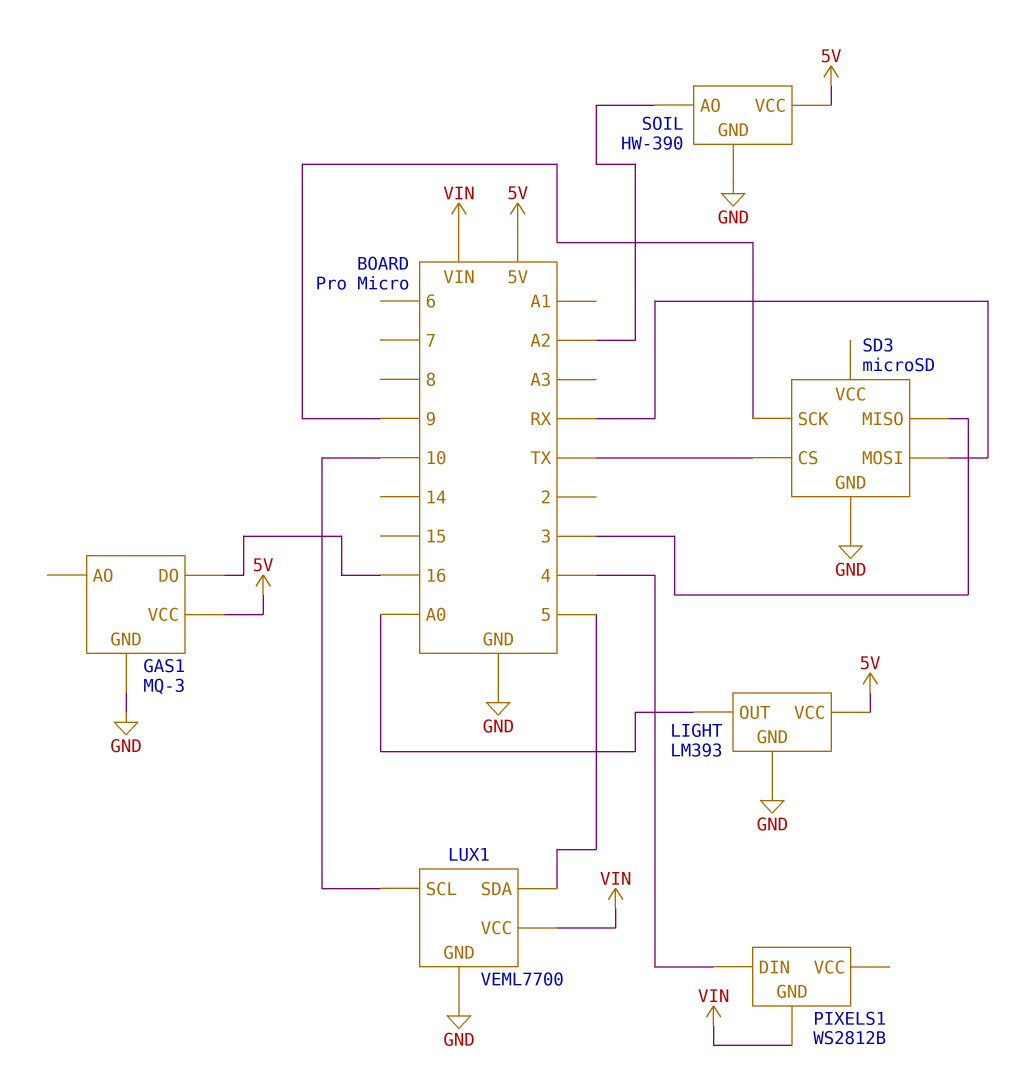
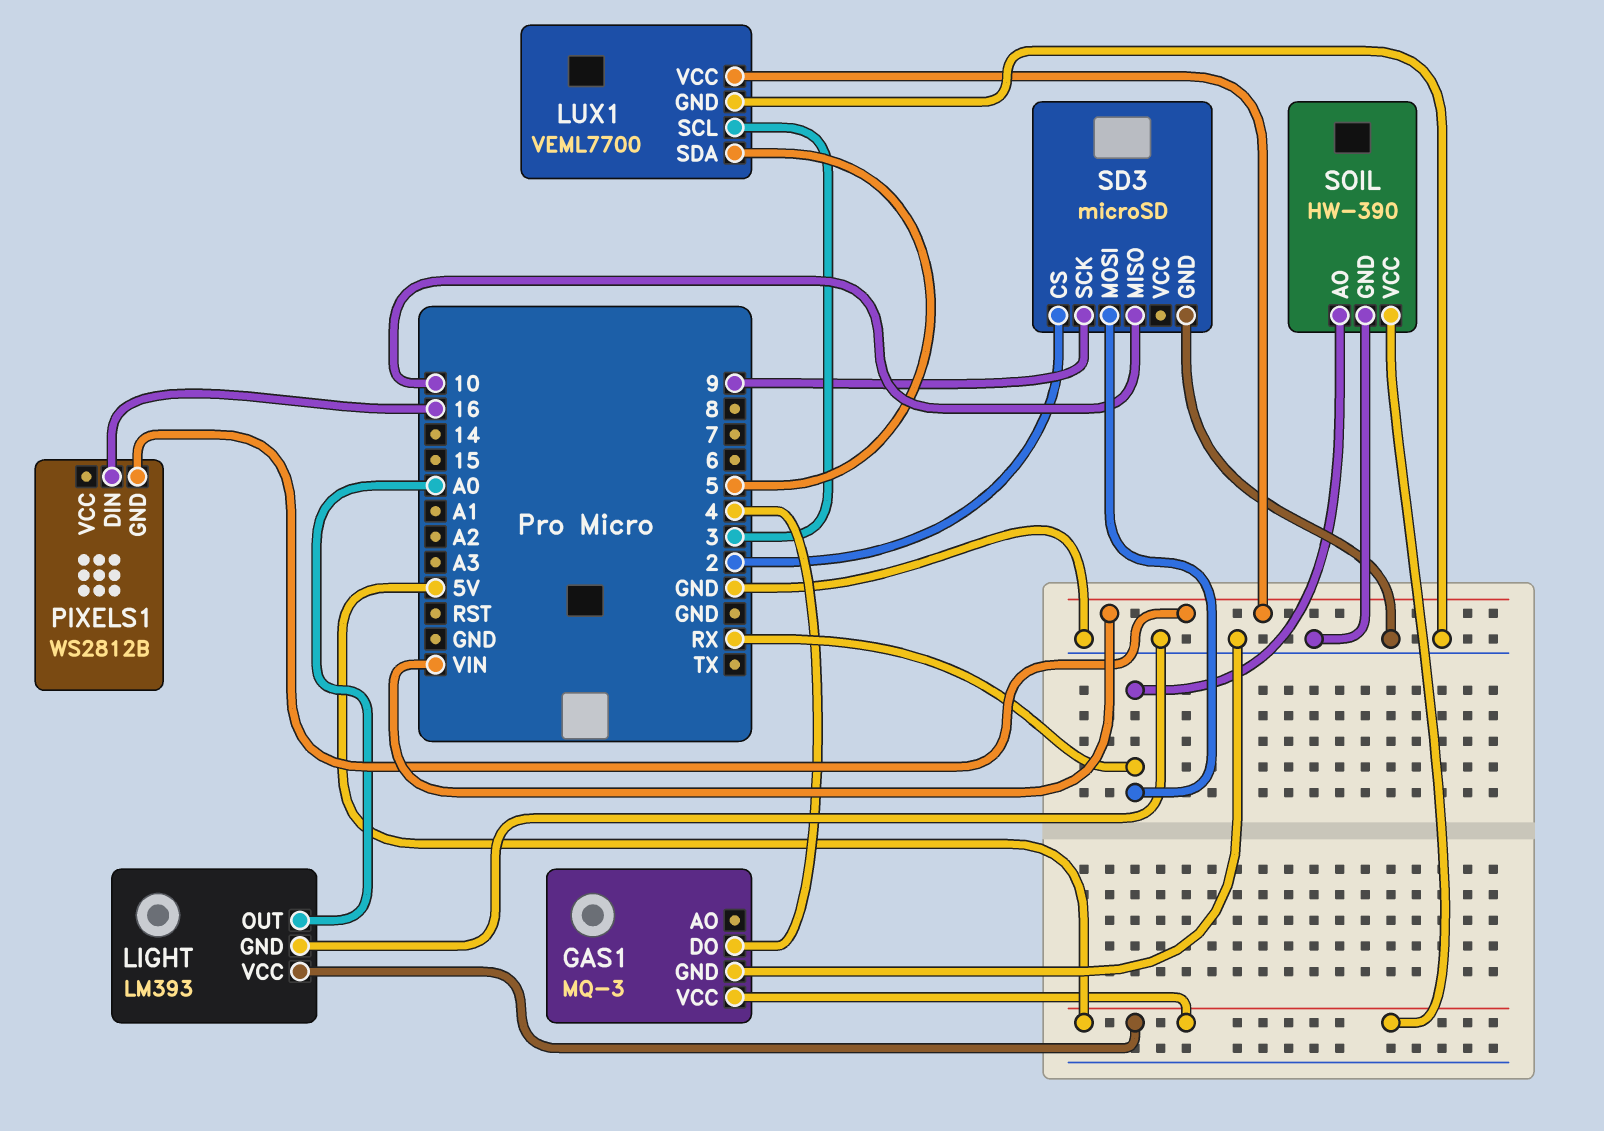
GAS1 pin DO: 16 -> 4
LUX1 pin SCL: 10 -> 3
PIXELS1 pin DIN: 4 -> 16
SD3 pin CS: TX -> 2
SD3 pin MISO: 3 -> 10
SOIL pin AO: A2 -> RX

